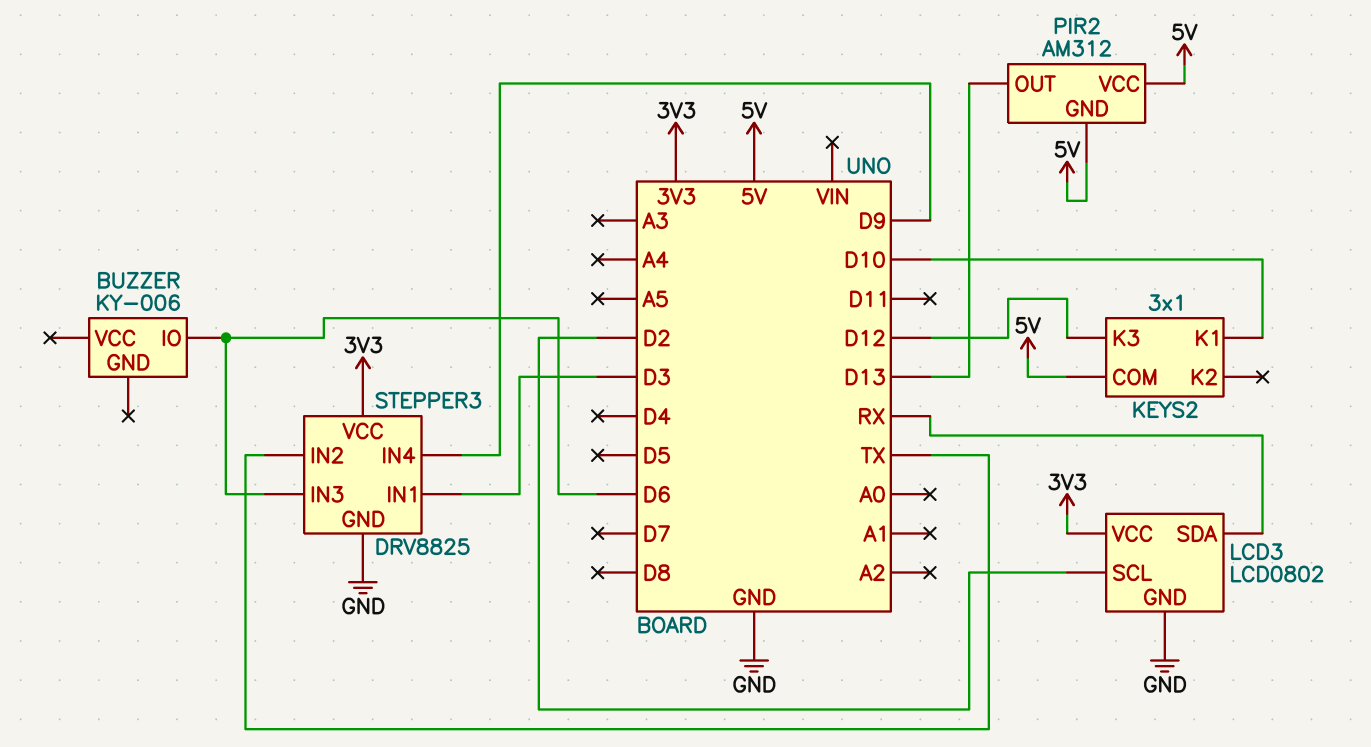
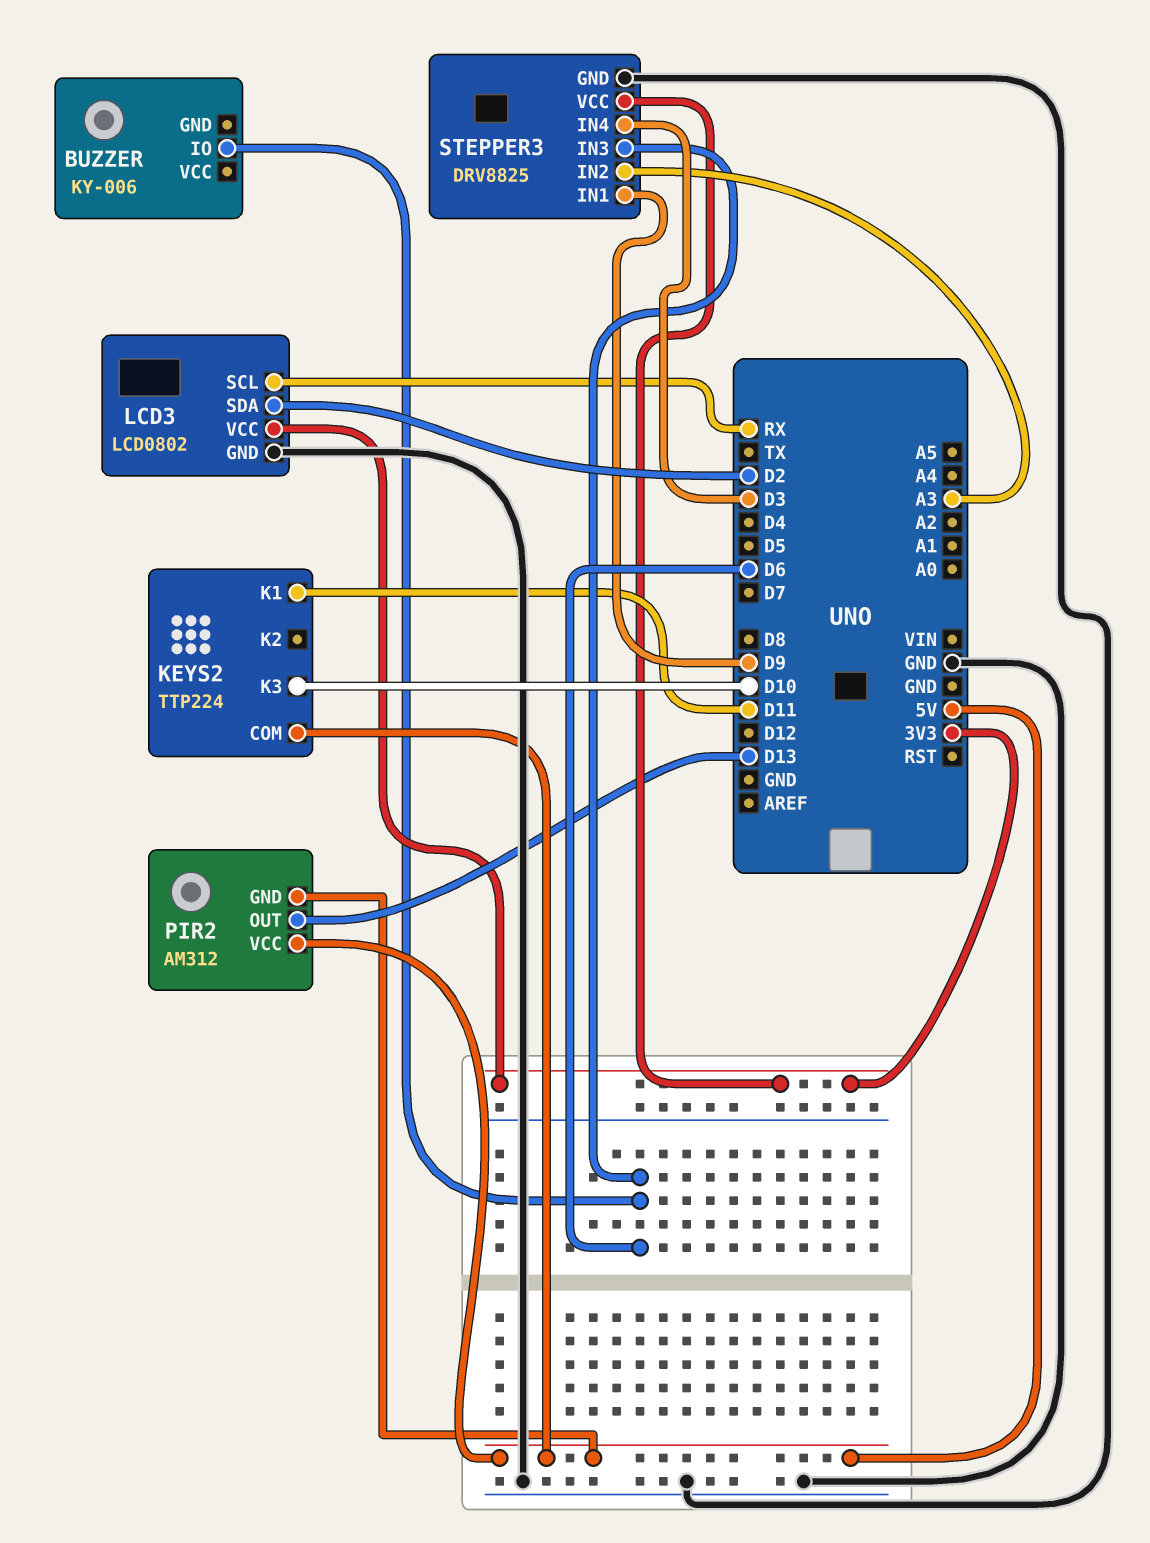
KEYS2: 3x1 -> TTP224
KEYS2 pin K1: D10 -> D11
KEYS2 pin K3: D12 -> D10
LCD3 pin SCL: D2 -> RX
LCD3 pin SDA: RX -> D2
STEPPER3 pin IN1: D3 -> D9
STEPPER3 pin IN2: TX -> A3
STEPPER3 pin IN4: D9 -> D3

